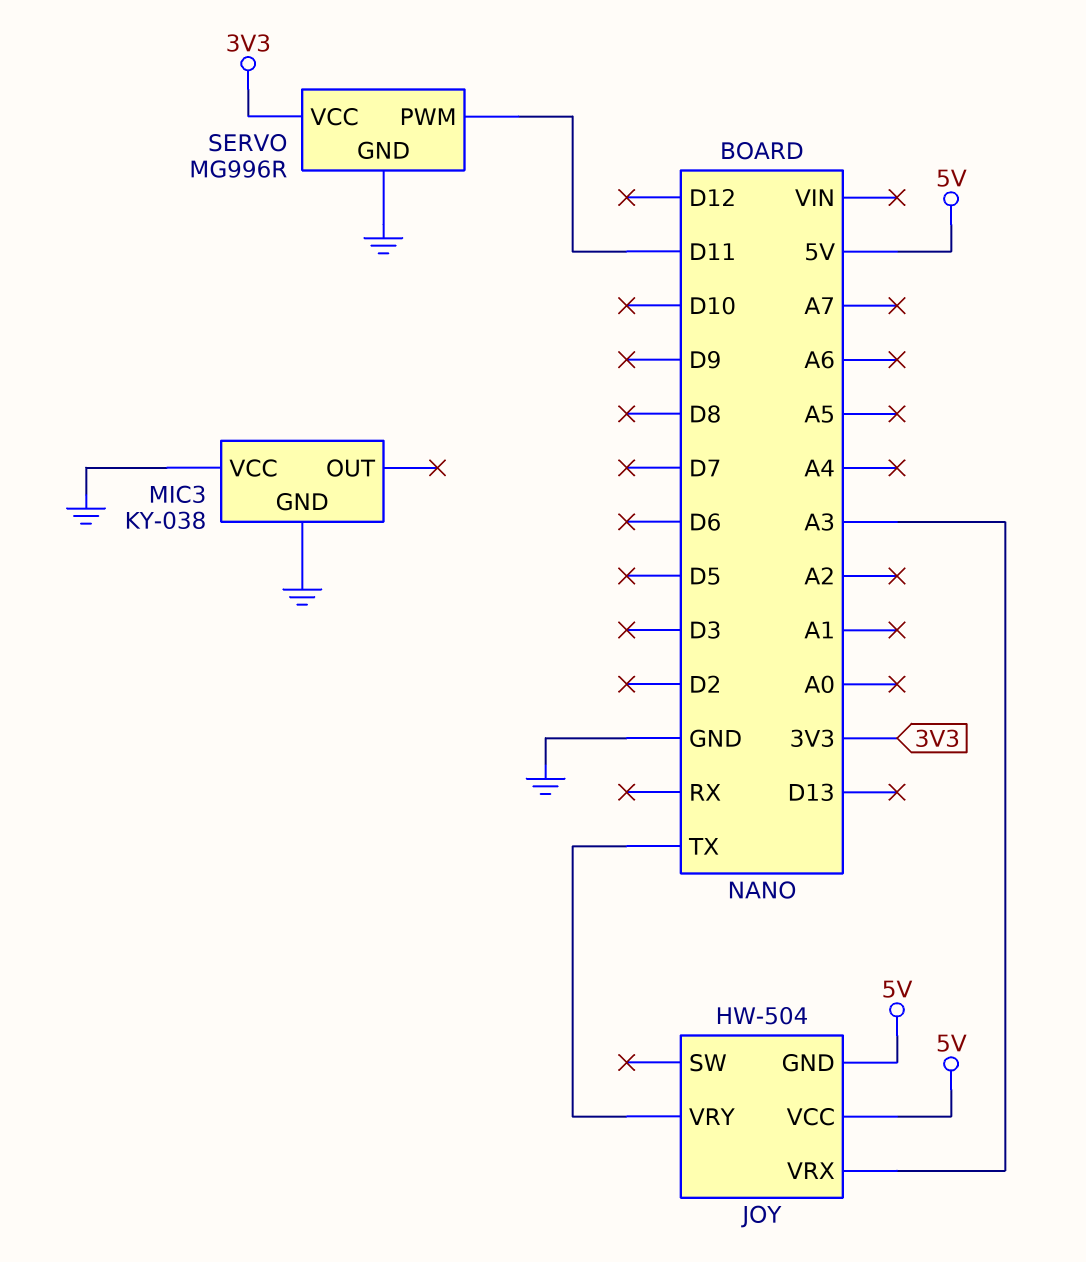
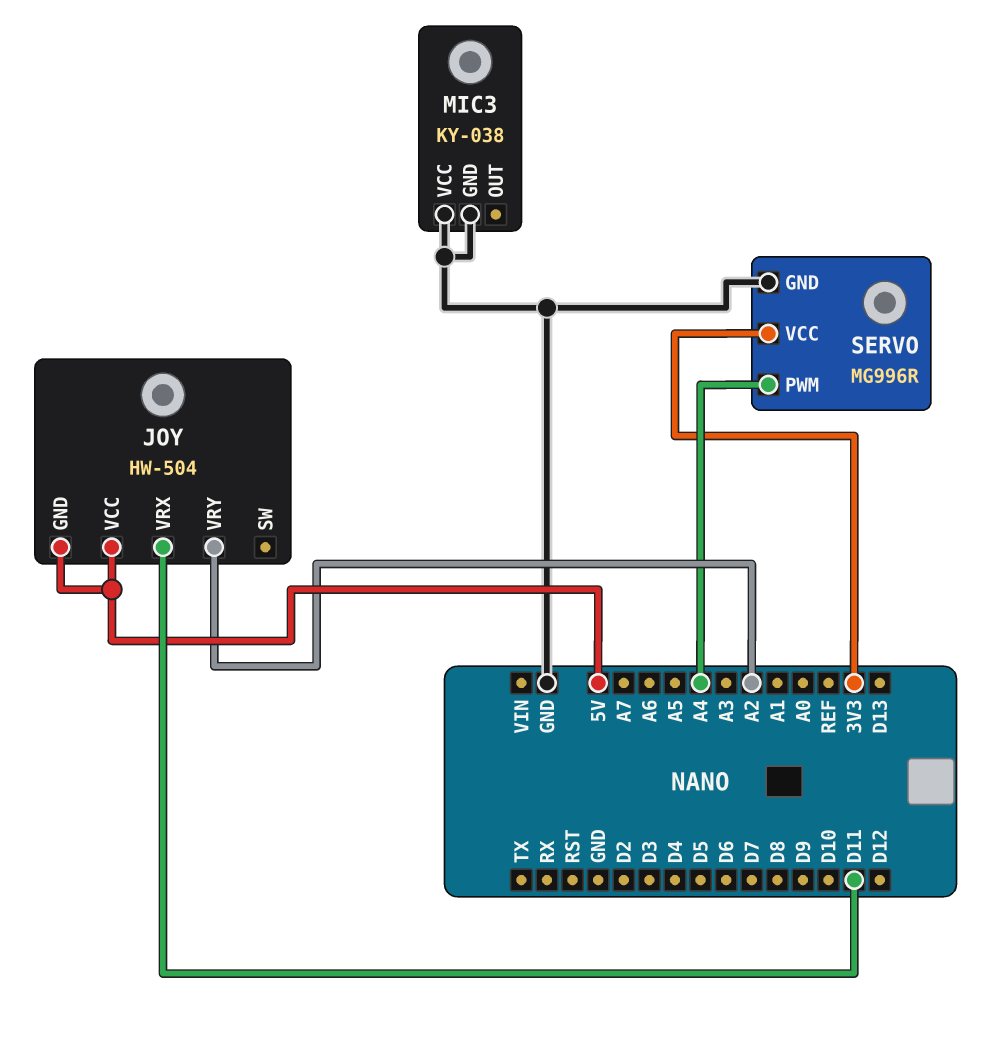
JOY pin VRX: A3 -> D11
JOY pin VRY: TX -> A2
SERVO pin PWM: D11 -> A4

